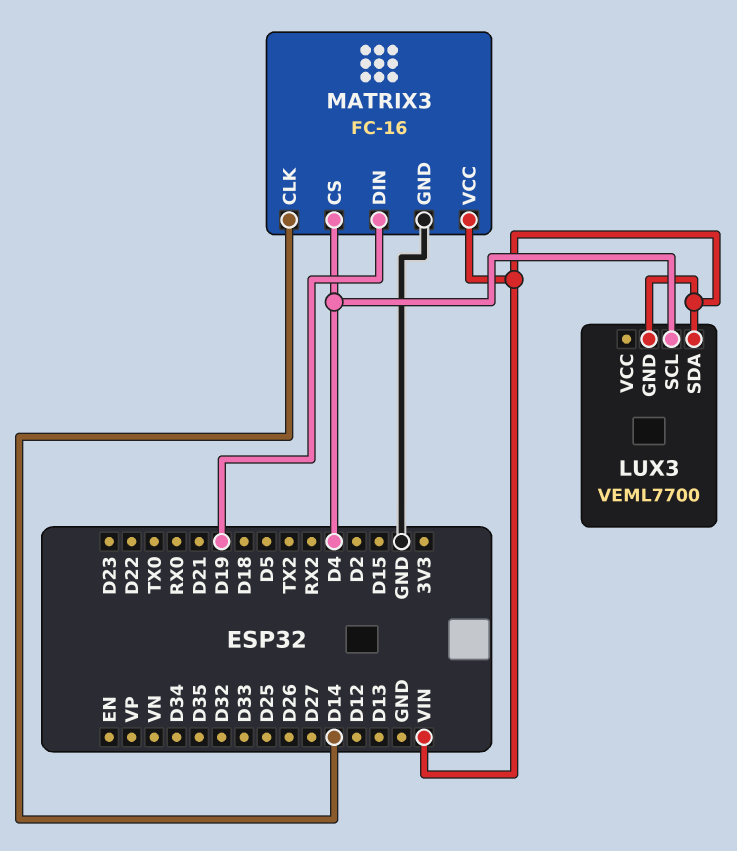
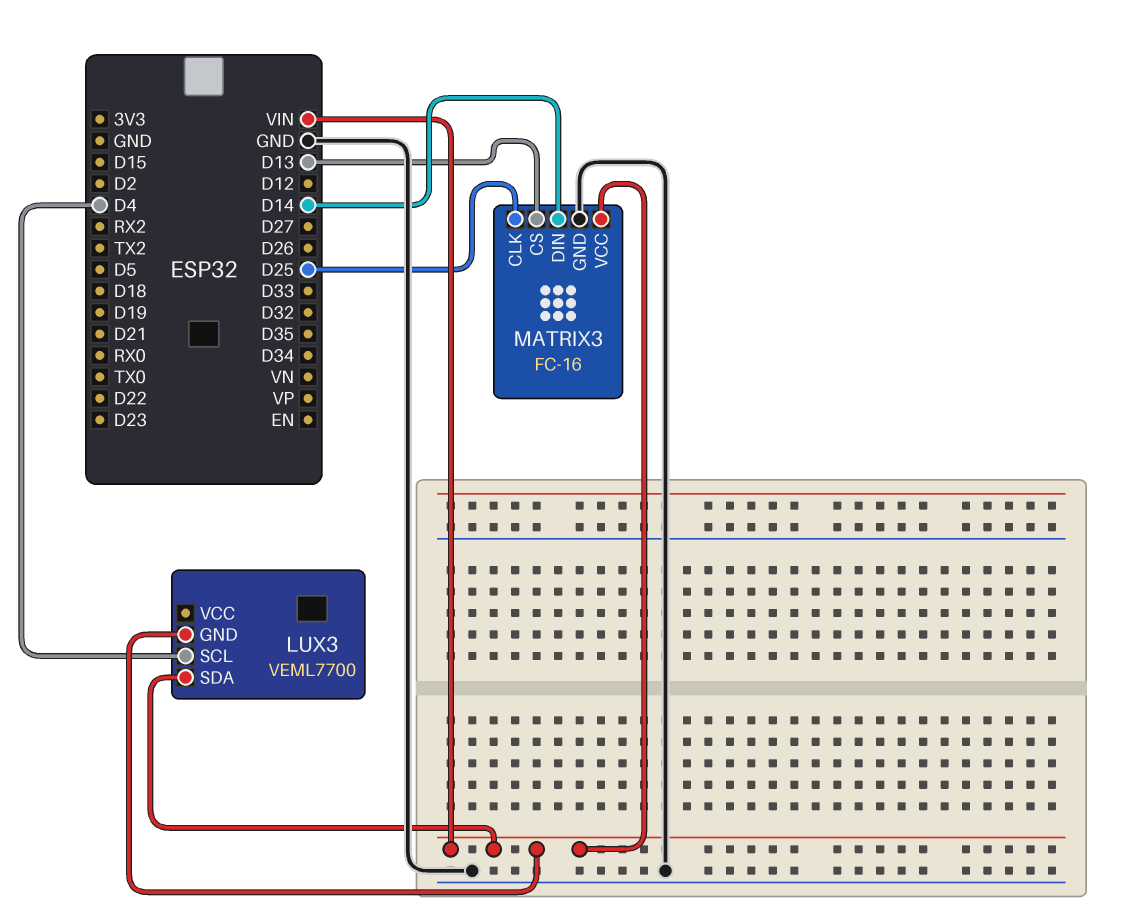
MATRIX3 pin CLK: D14 -> D25
MATRIX3 pin CS: D4 -> D13
MATRIX3 pin DIN: D19 -> D14

